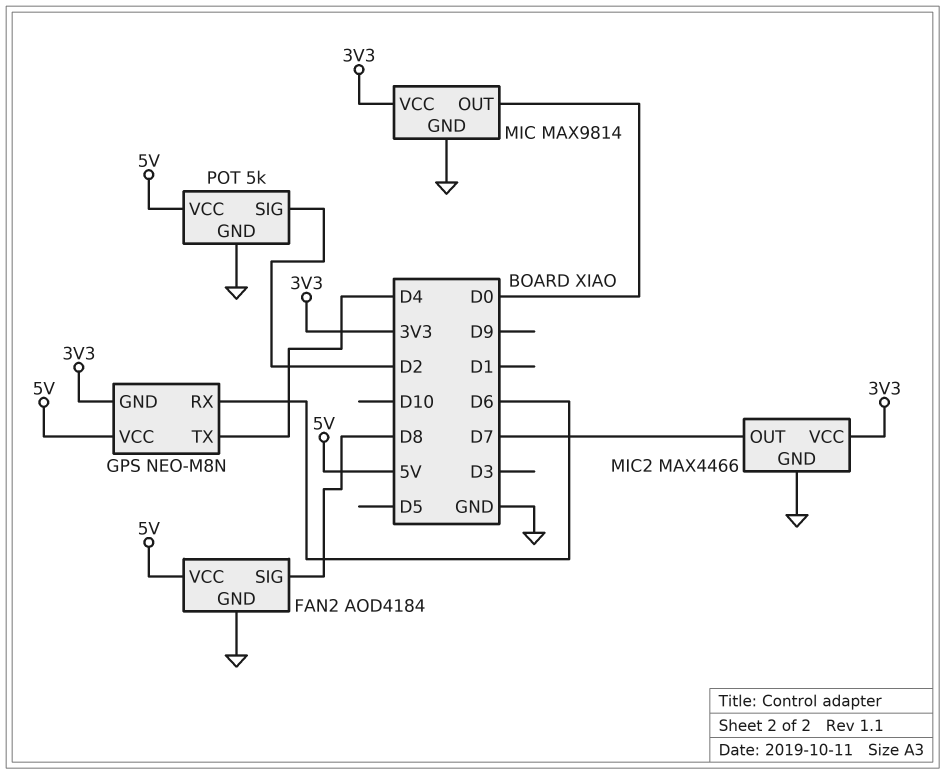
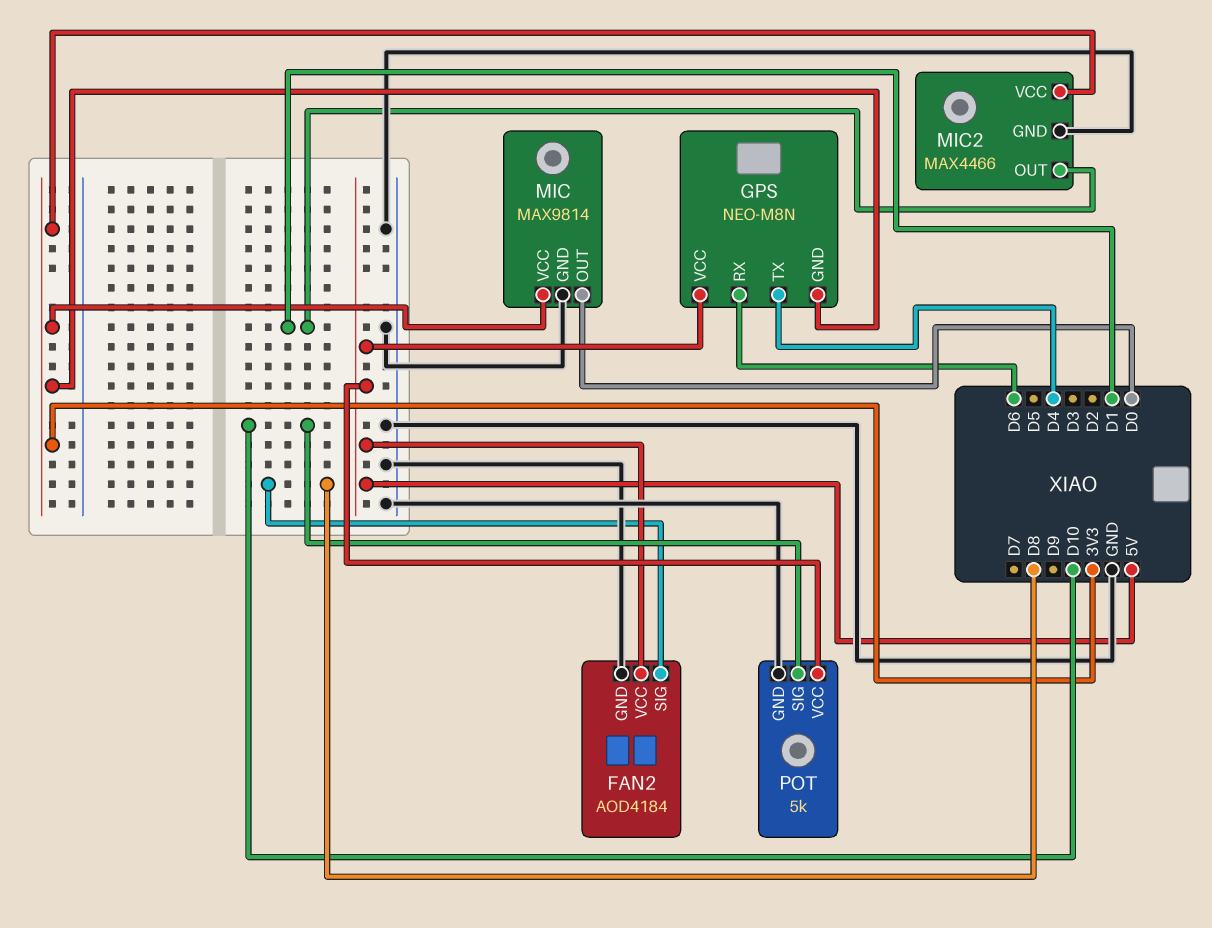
MIC2 pin OUT: D7 -> D1
POT pin SIG: D2 -> D10

